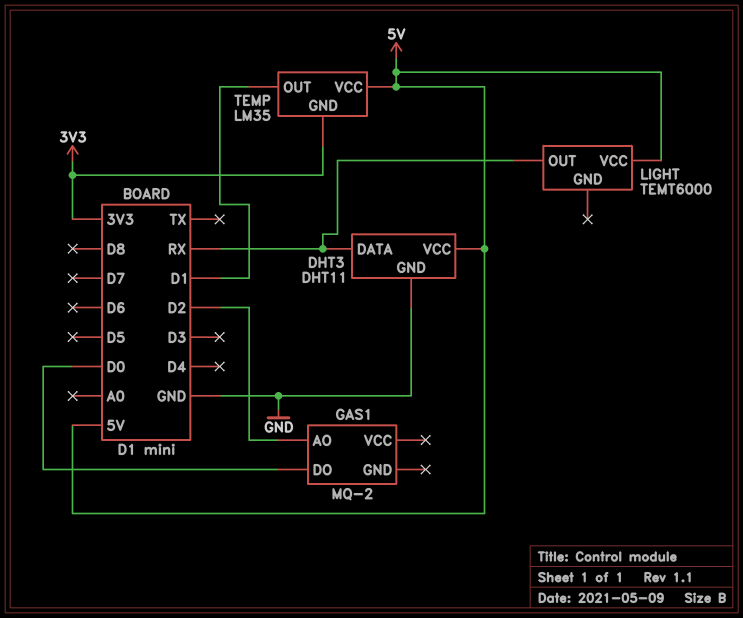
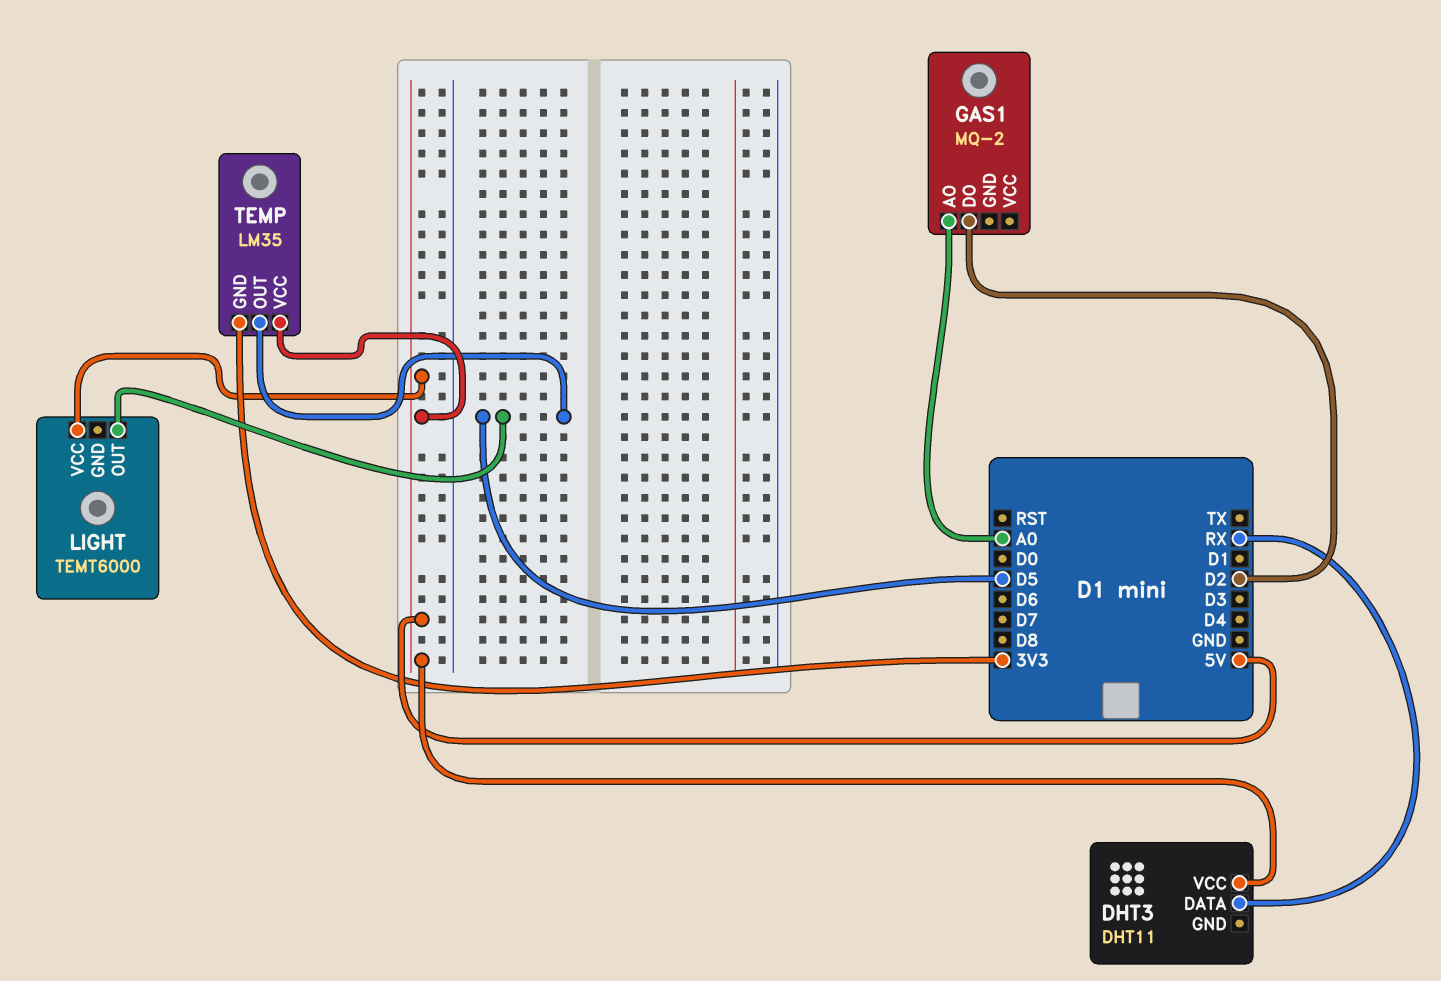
DHT3 pin GND: GND -> none
GAS1 pin AO: D2 -> A0
GAS1 pin DO: D0 -> D2
LIGHT pin OUT: RX -> D5
TEMP pin OUT: D1 -> D5

